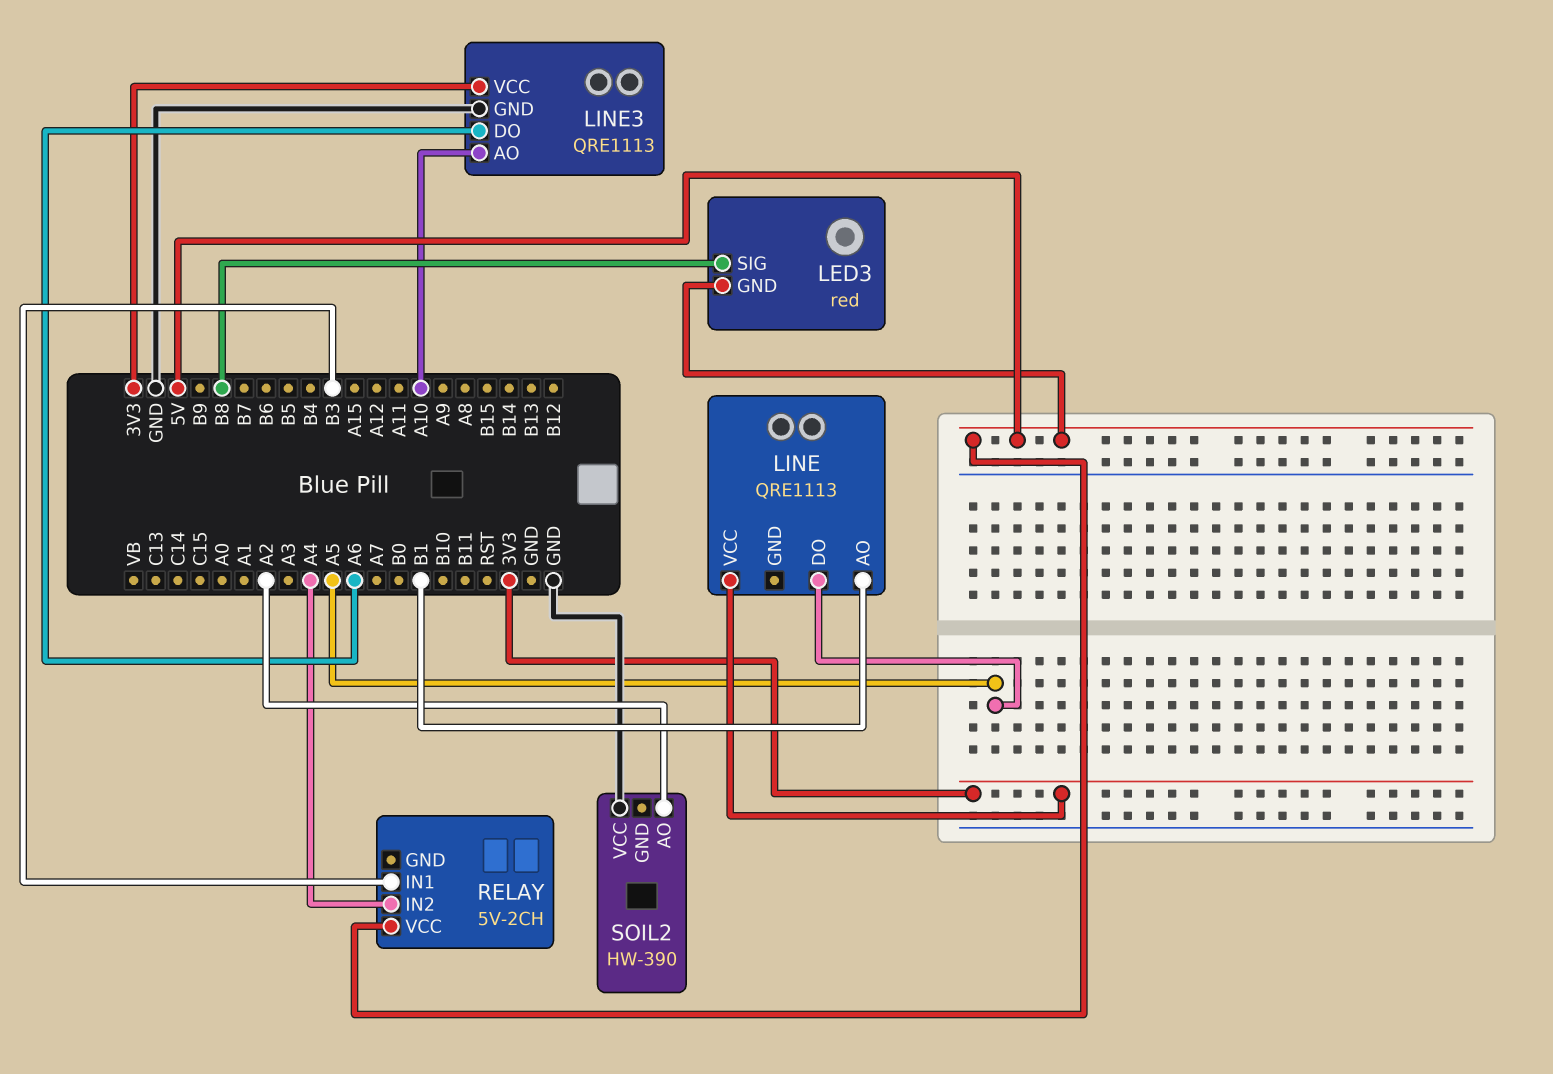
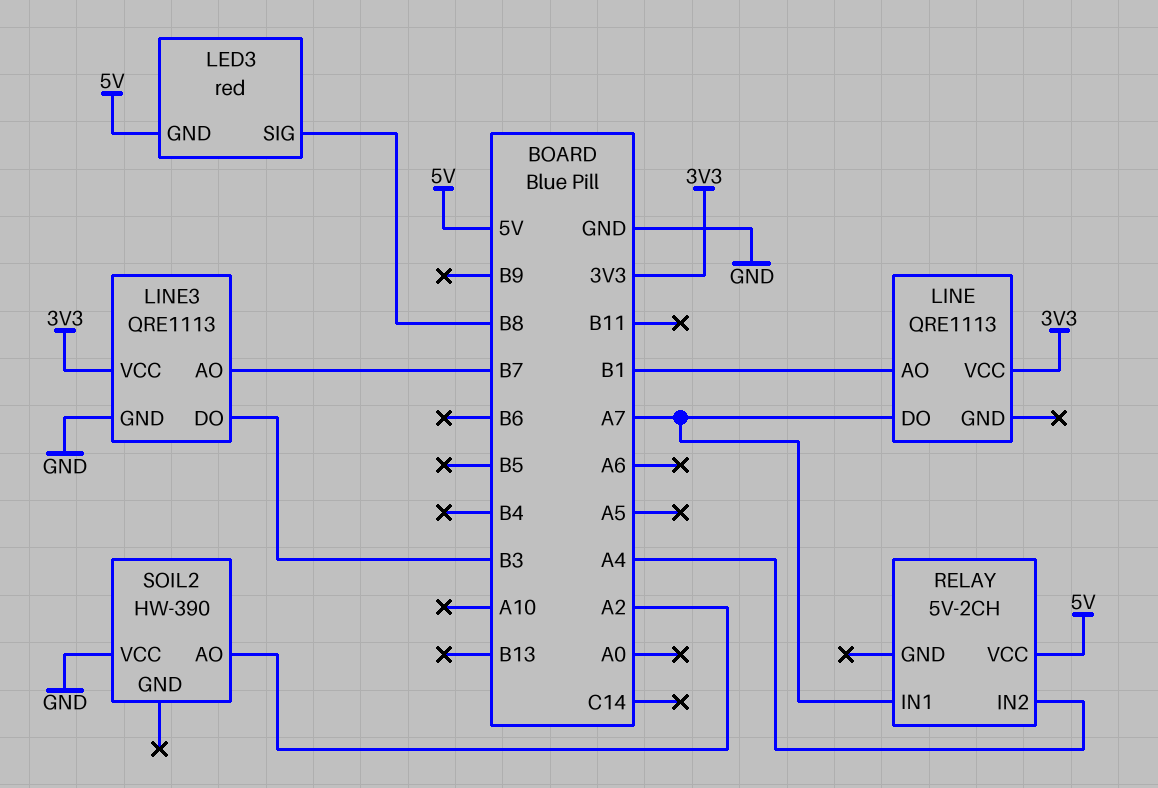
LINE pin DO: A5 -> A7
LINE3 pin AO: A10 -> B7
LINE3 pin DO: A6 -> B3
RELAY pin IN1: B3 -> A7

